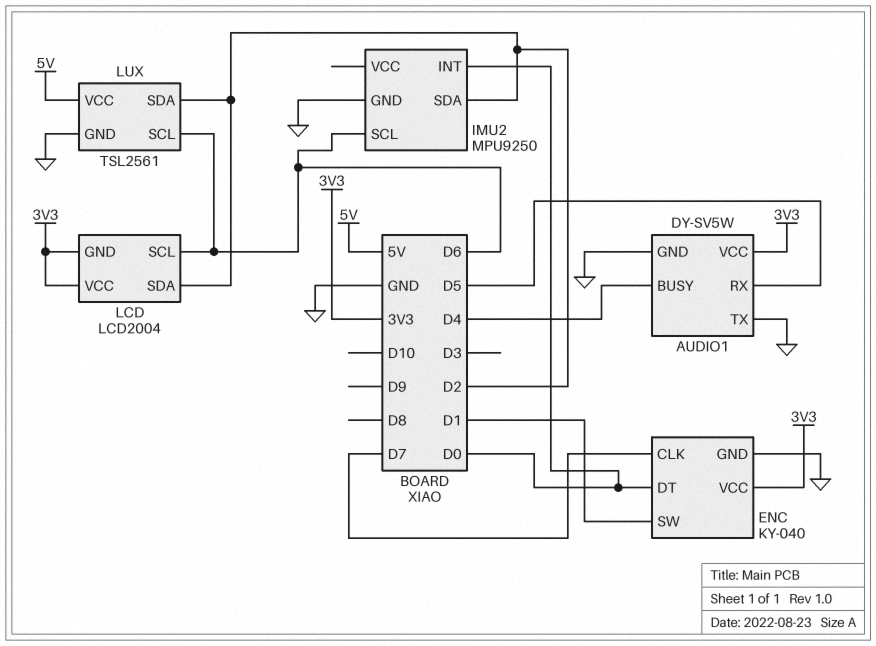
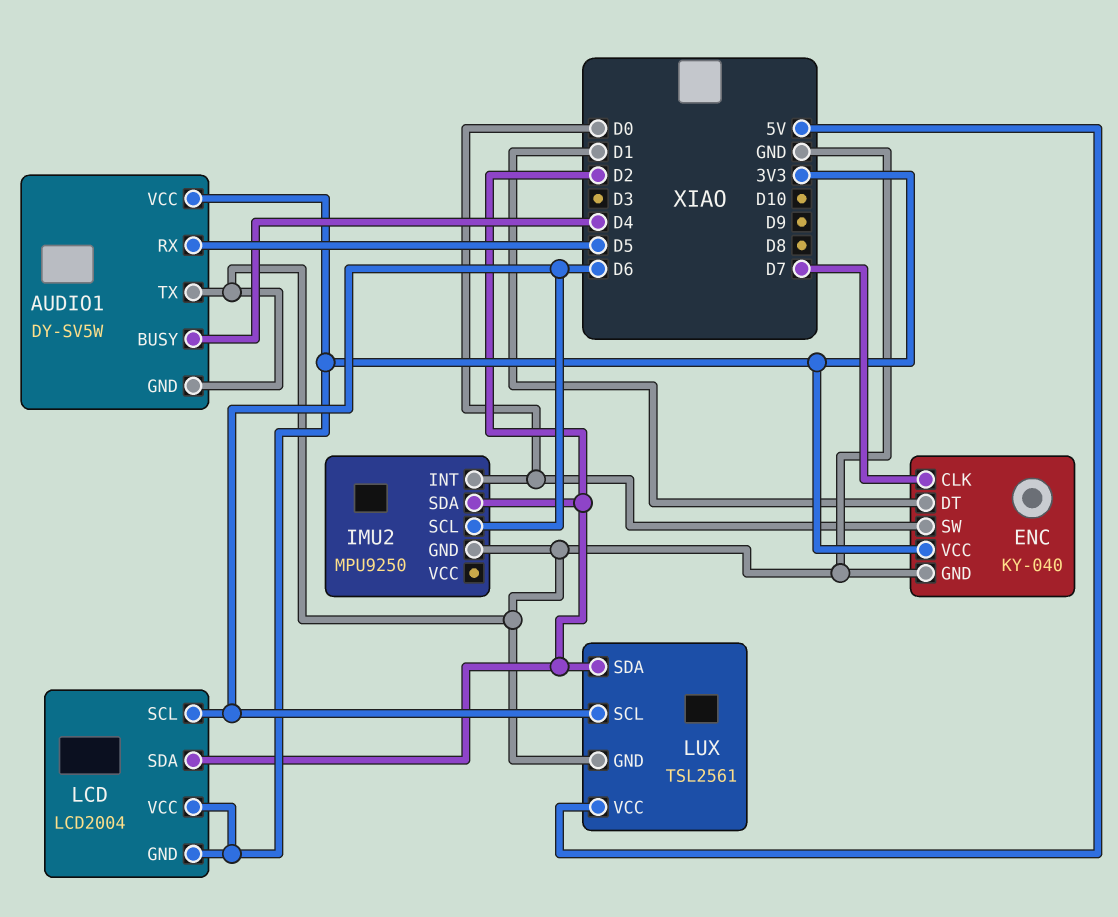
ENC pin DT: D0 -> D1
ENC pin SW: D1 -> D0

